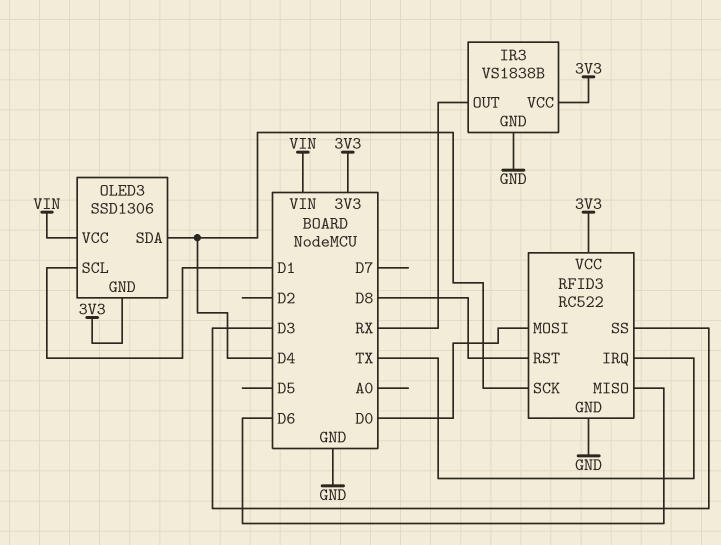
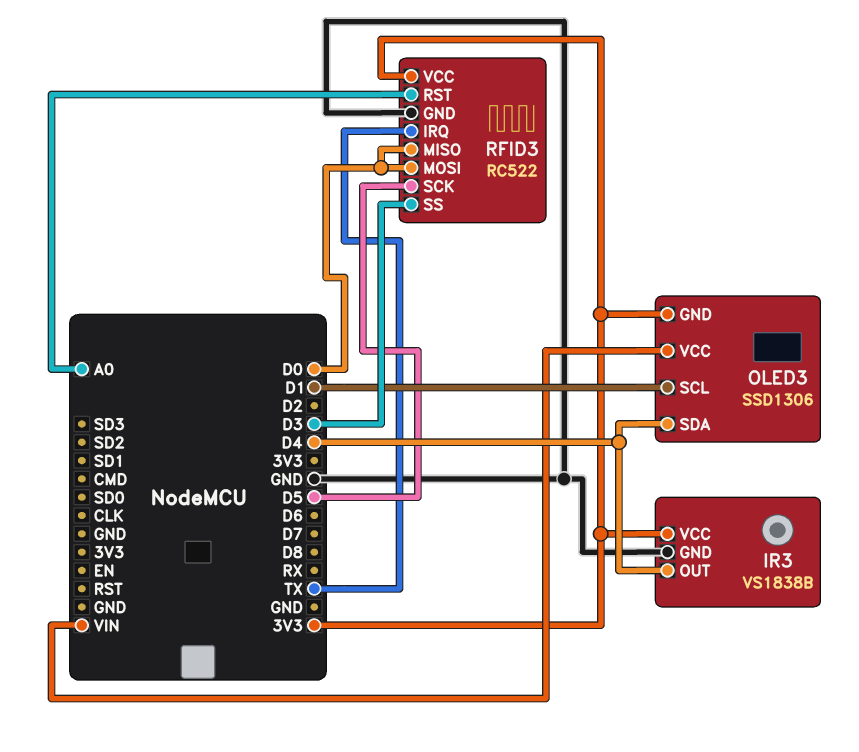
IR3 pin OUT: RX -> D4
RFID3 pin MISO: D6 -> D0
RFID3 pin RST: D8 -> A0
RFID3 pin SCK: D4 -> D5

